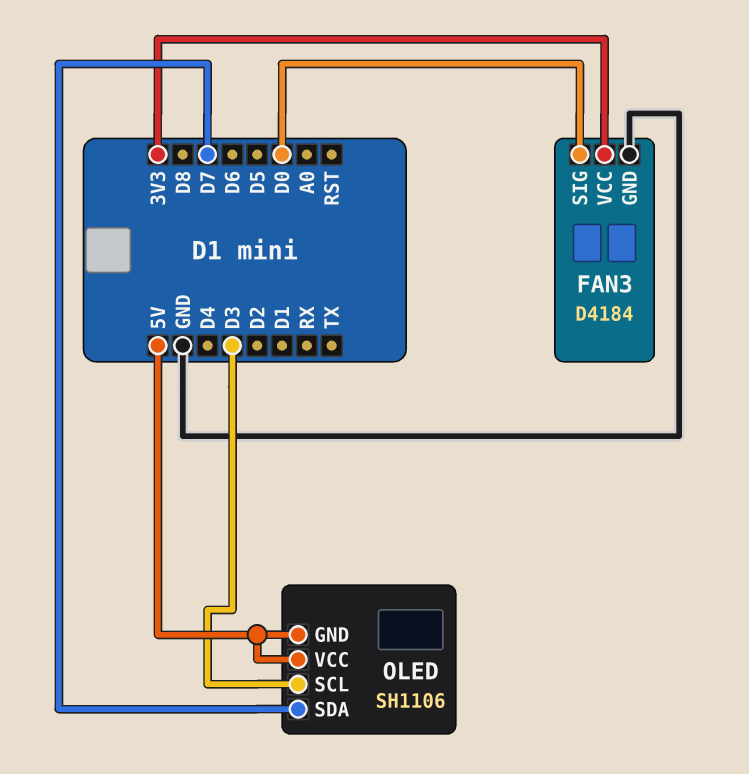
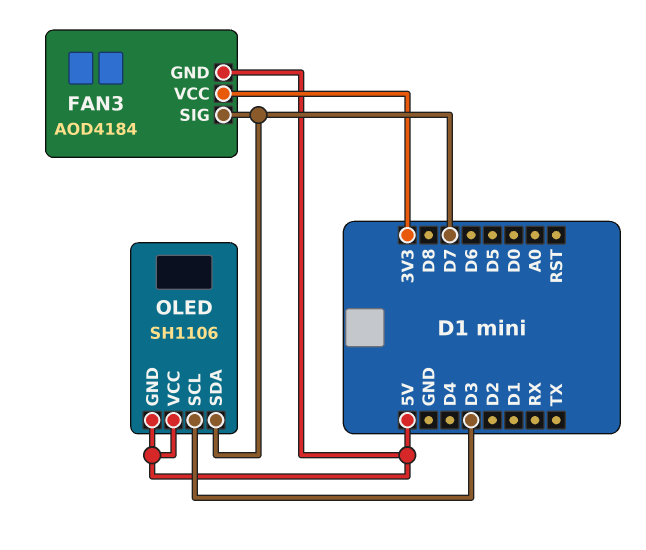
FAN3: D4184 -> AOD4184
FAN3 pin GND: GND -> 5V
FAN3 pin SIG: D0 -> D7

